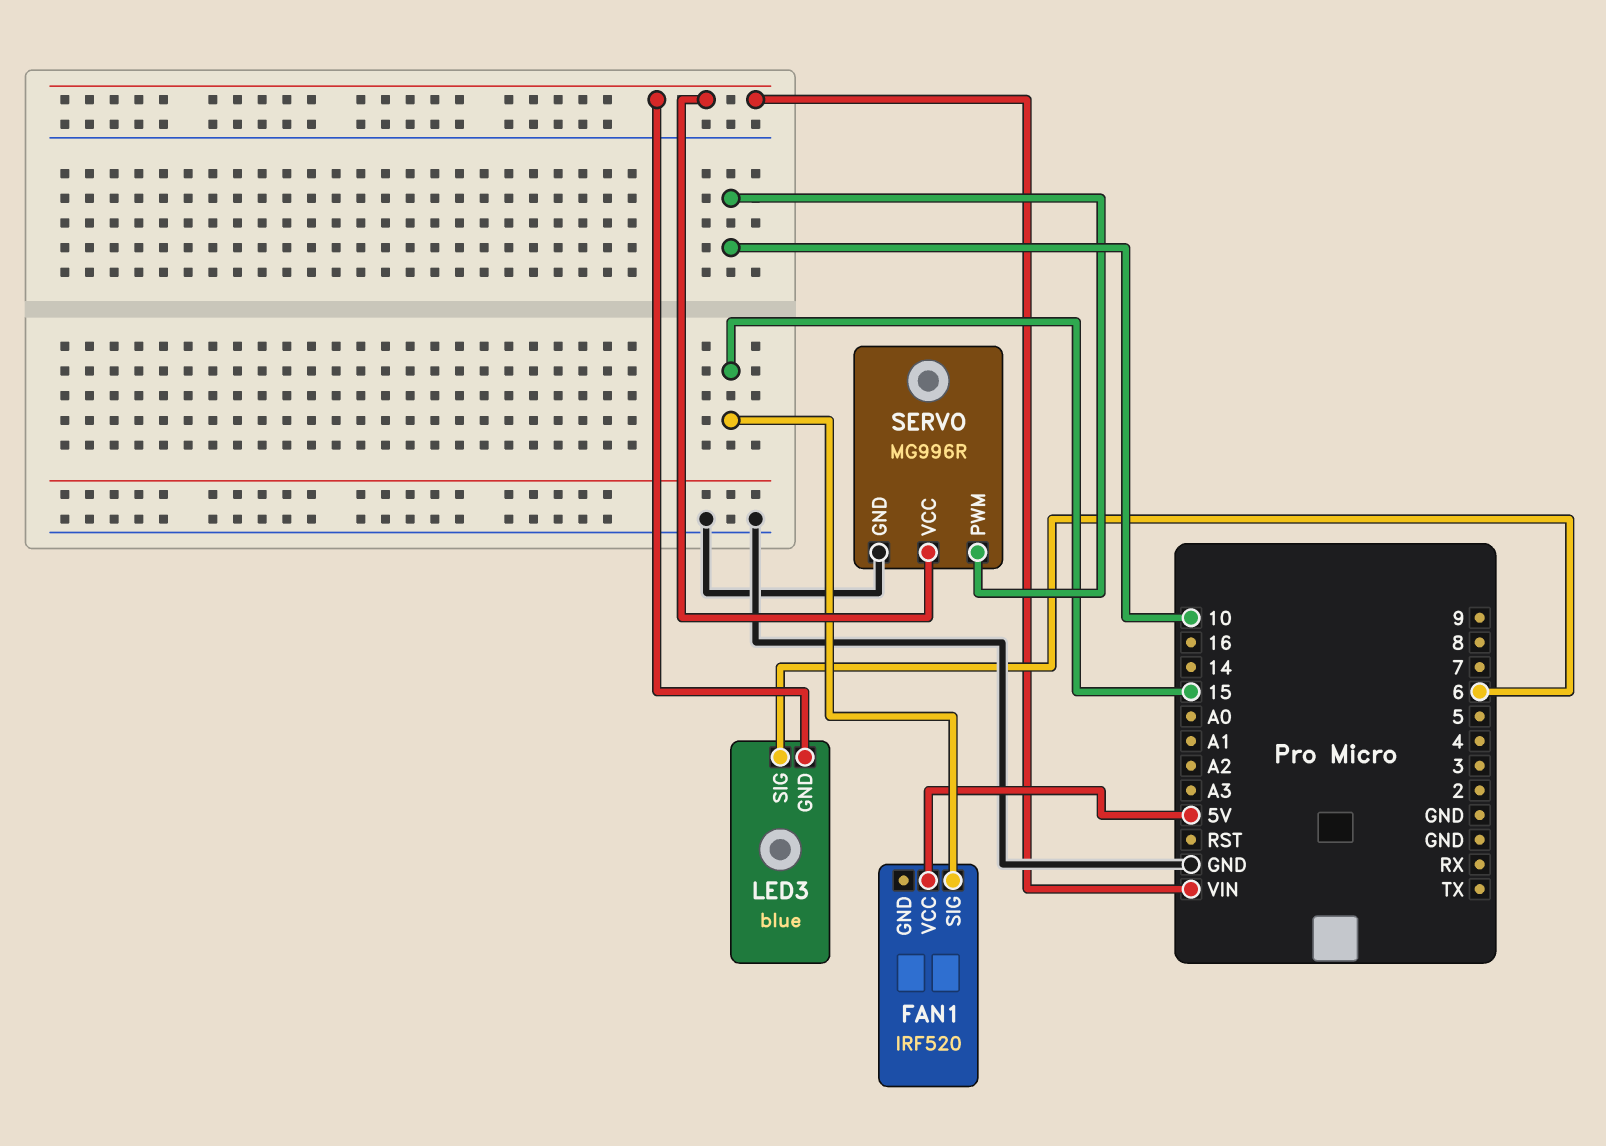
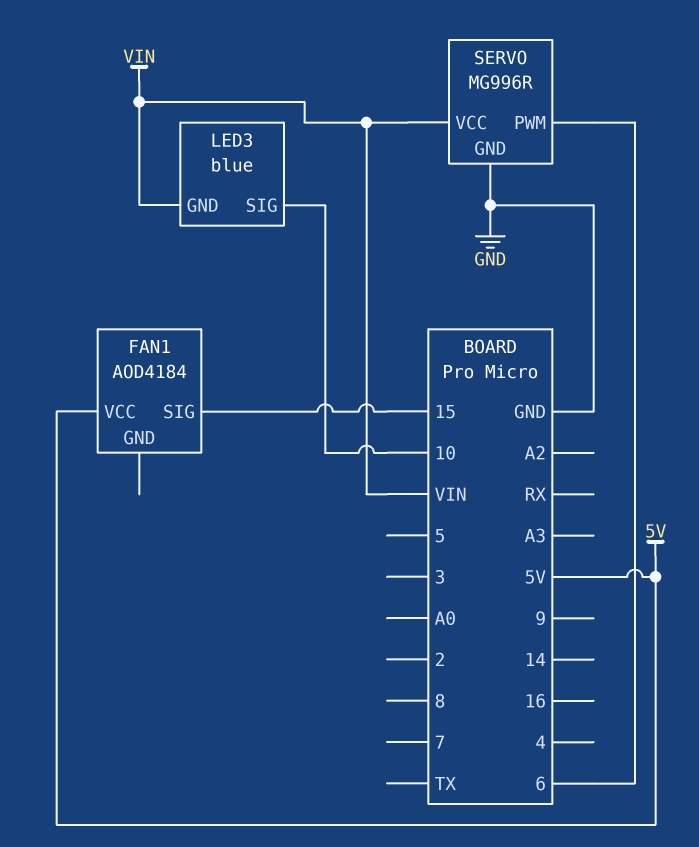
FAN1: IRF520 -> AOD4184
LED3 pin SIG: 6 -> 10
SERVO pin PWM: 10 -> 6

